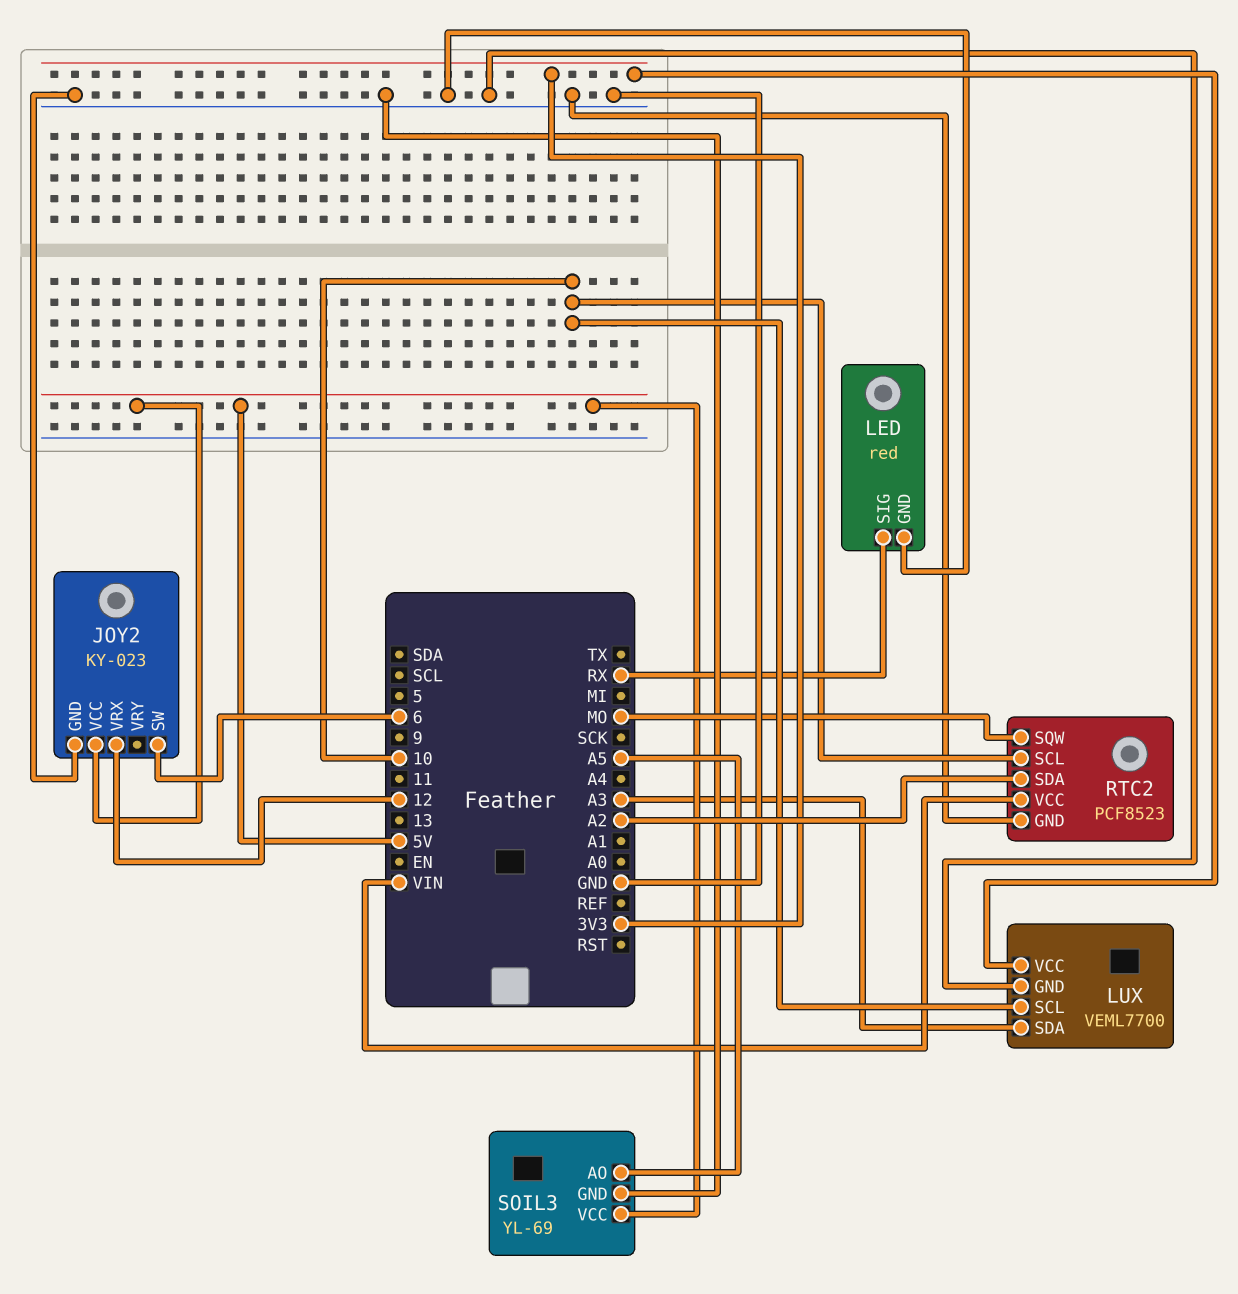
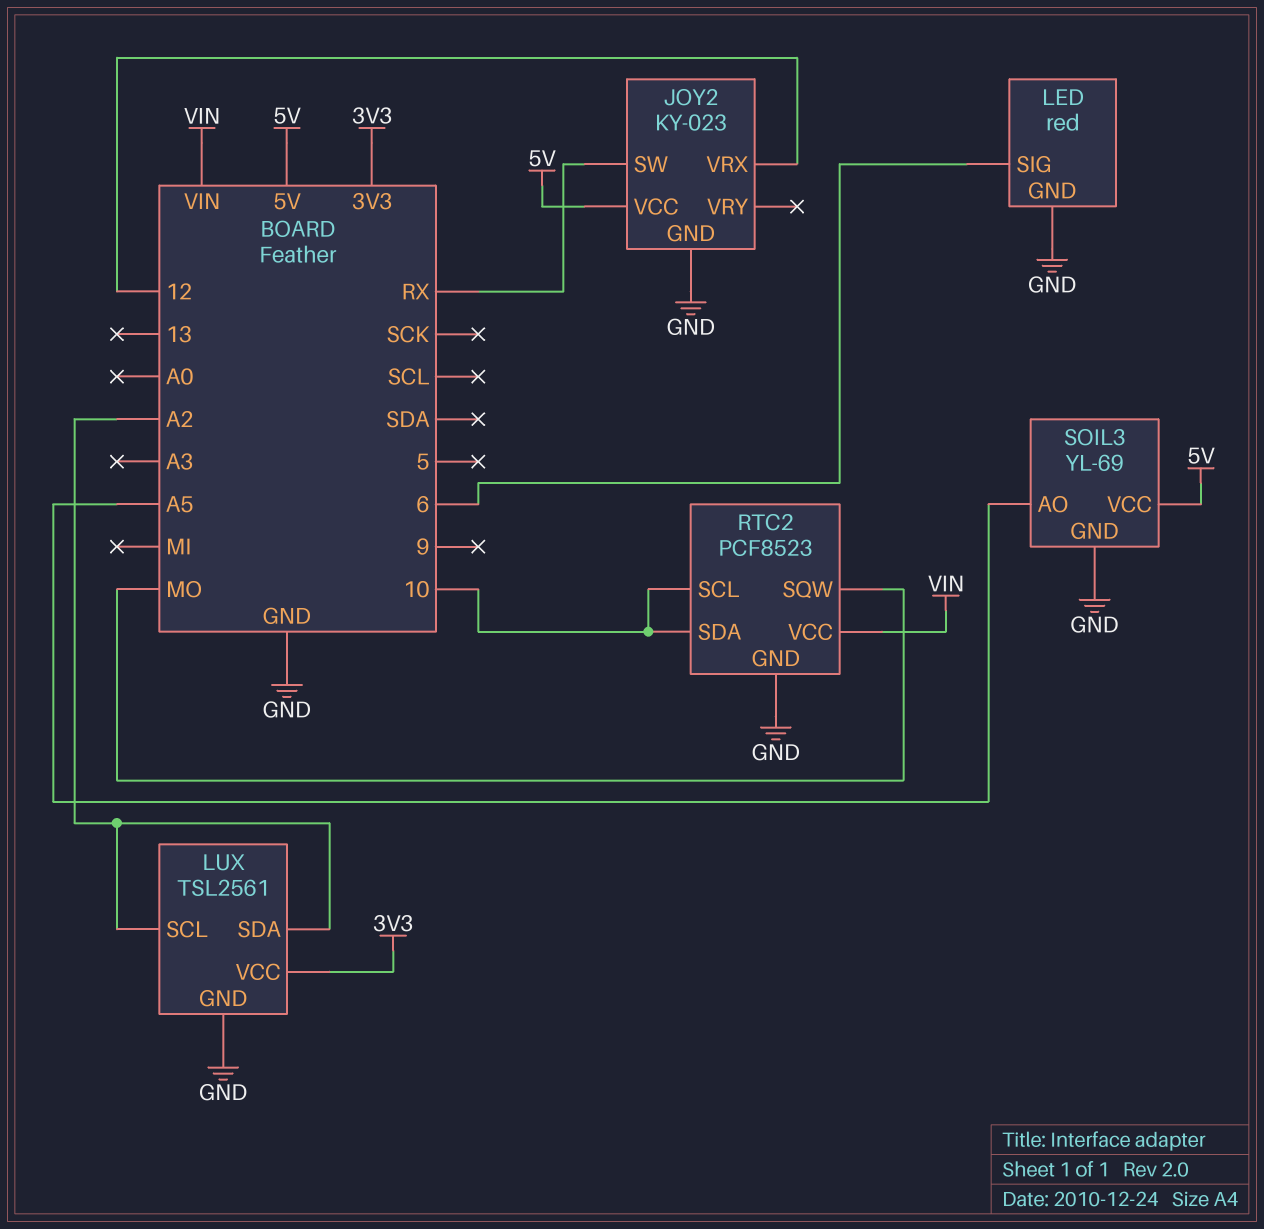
JOY2 pin SW: 6 -> RX
LED pin SIG: RX -> 6
LUX: VEML7700 -> TSL2561
LUX pin SCL: 10 -> A2
LUX pin SDA: A3 -> A2
RTC2 pin SDA: A2 -> 10

